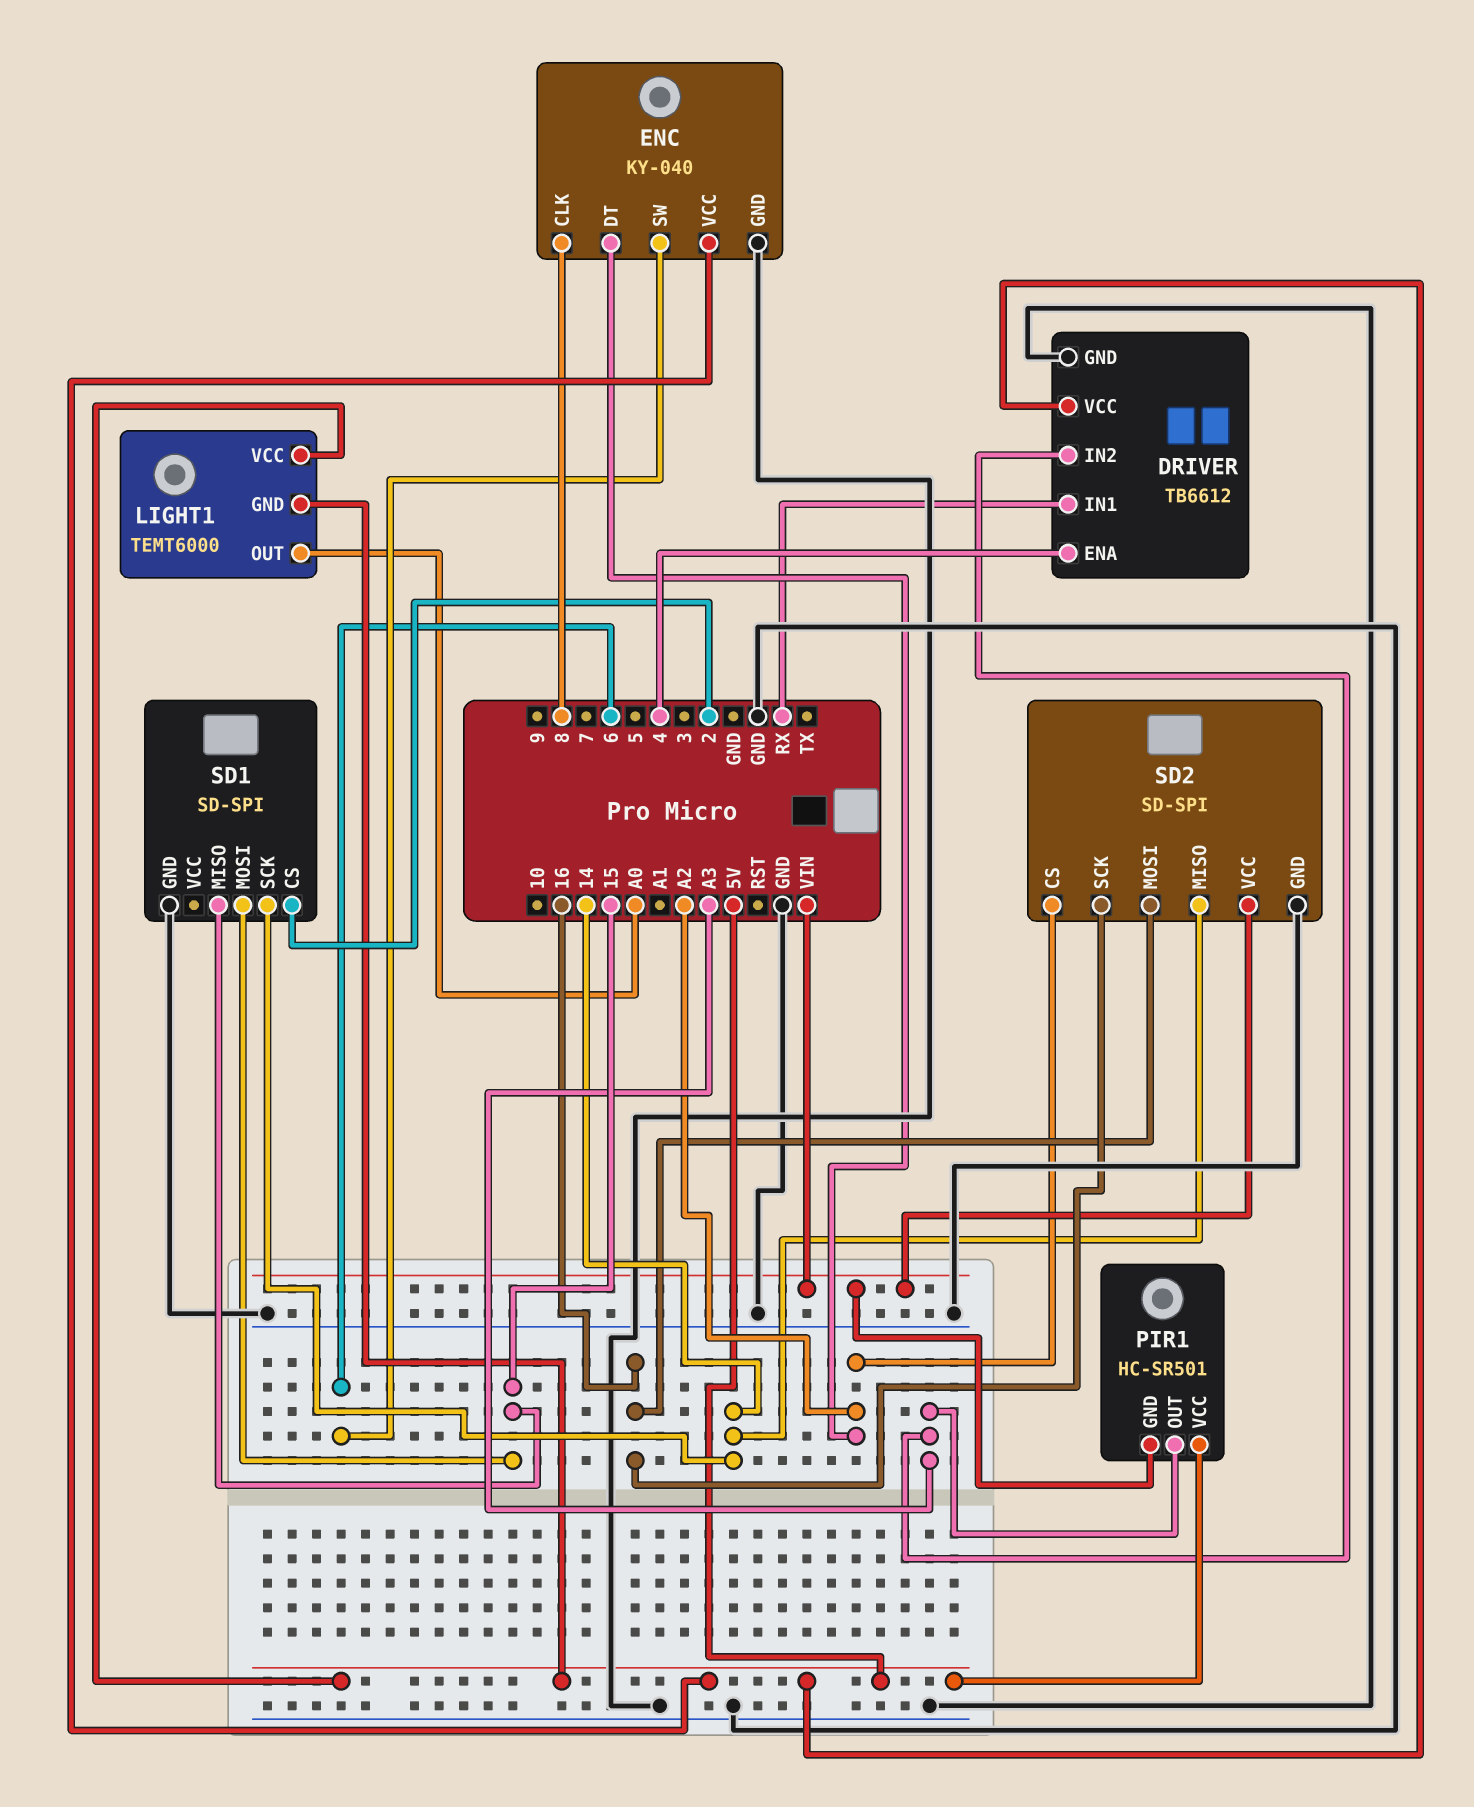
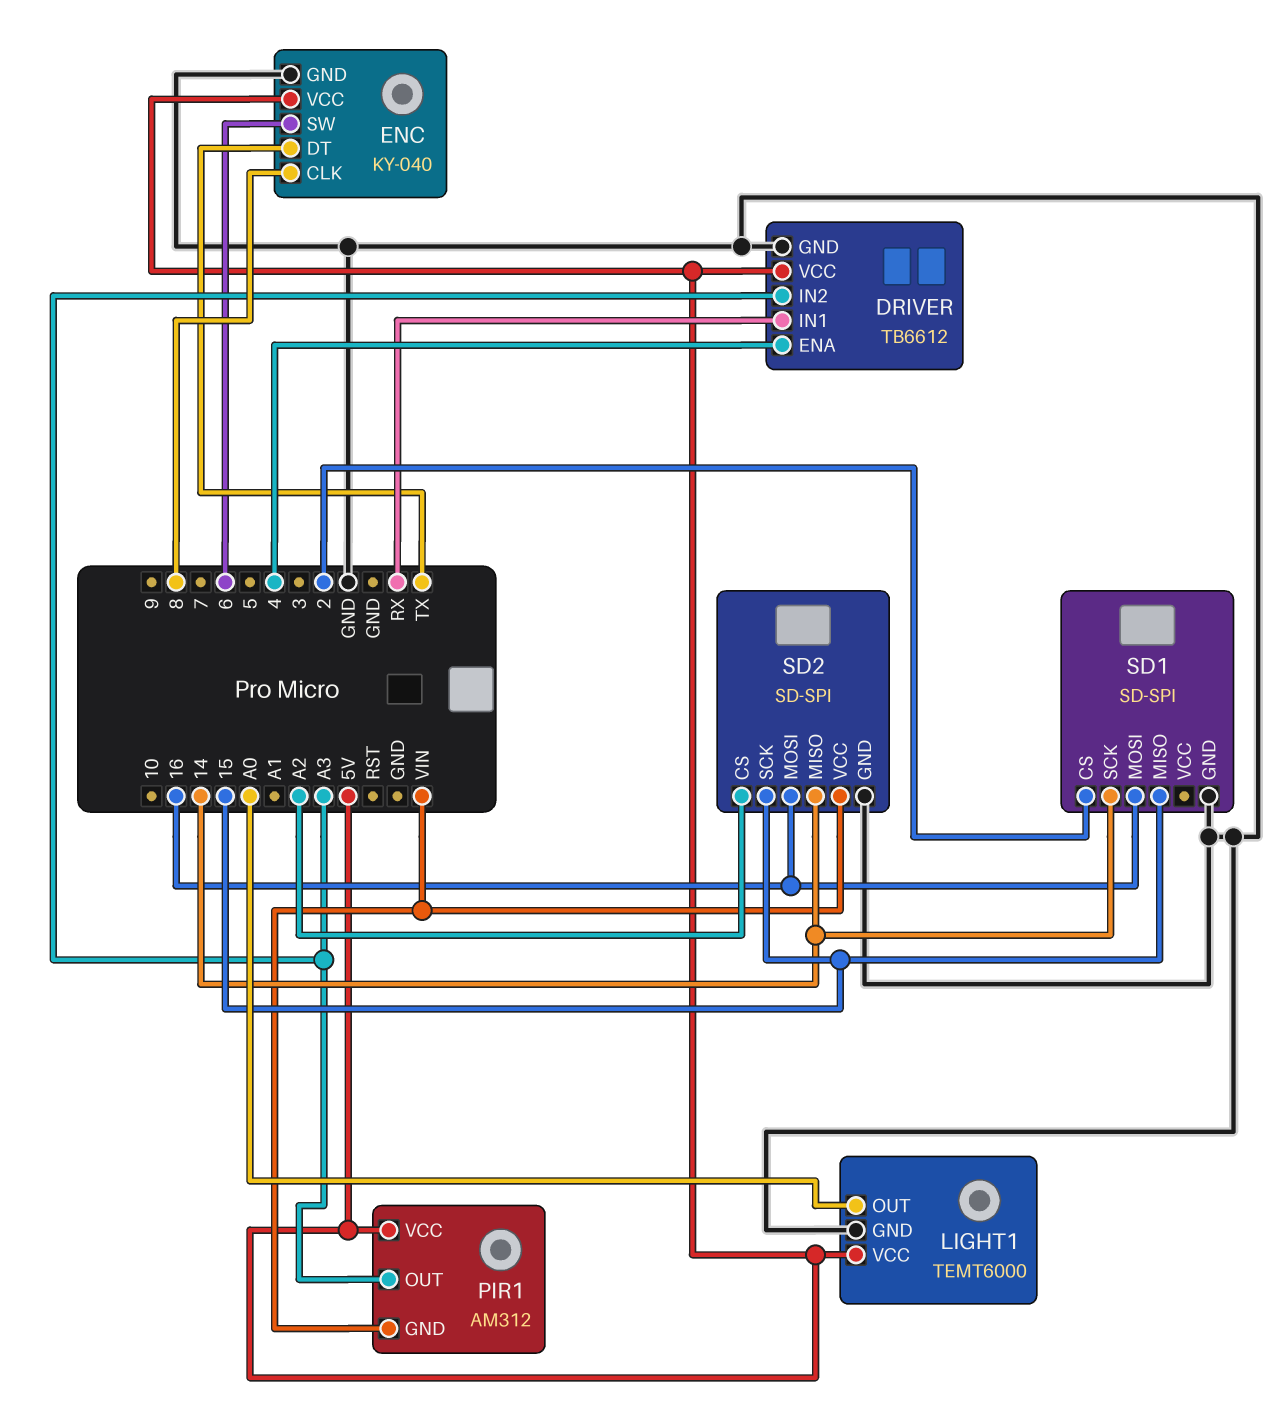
ENC pin DT: A2 -> TX
LIGHT1 pin GND: 5V -> GND
PIR1: HC-SR501 -> AM312
SD1 pin MOSI: 15 -> 16
SD2 pin SCK: 16 -> 15

